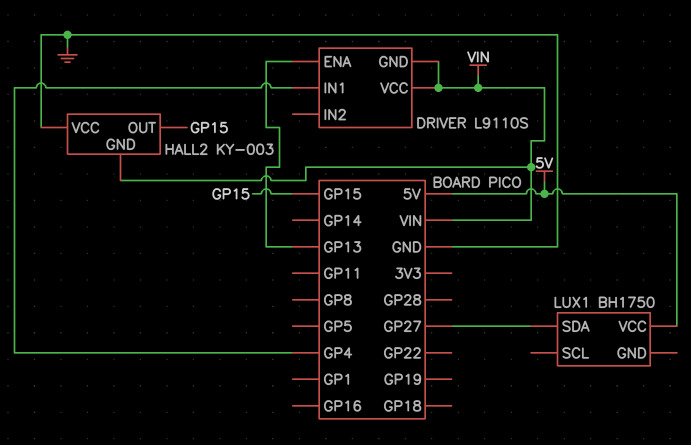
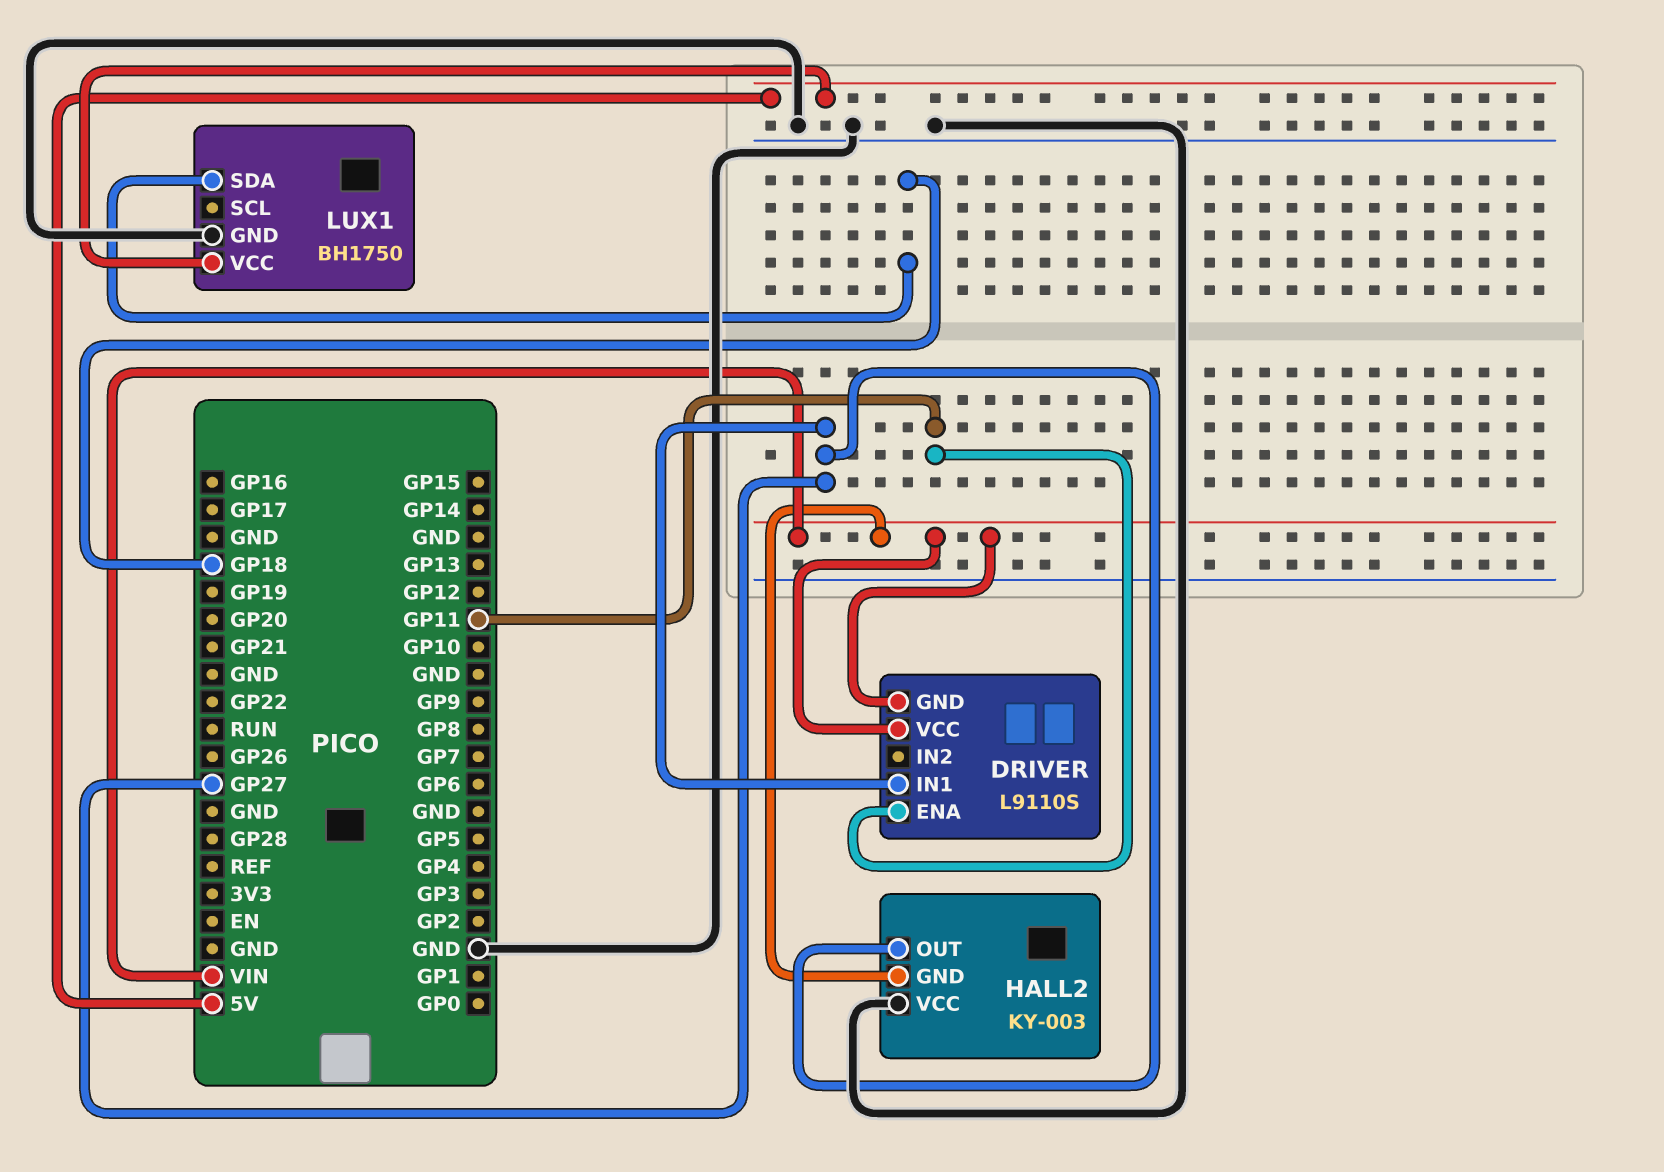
DRIVER pin ENA: GP13 -> GP11
DRIVER pin IN1: GP4 -> GP27
HALL2 pin OUT: GP15 -> GP27
LUX1 pin GND: none -> GND
LUX1 pin SDA: GP27 -> GP18

